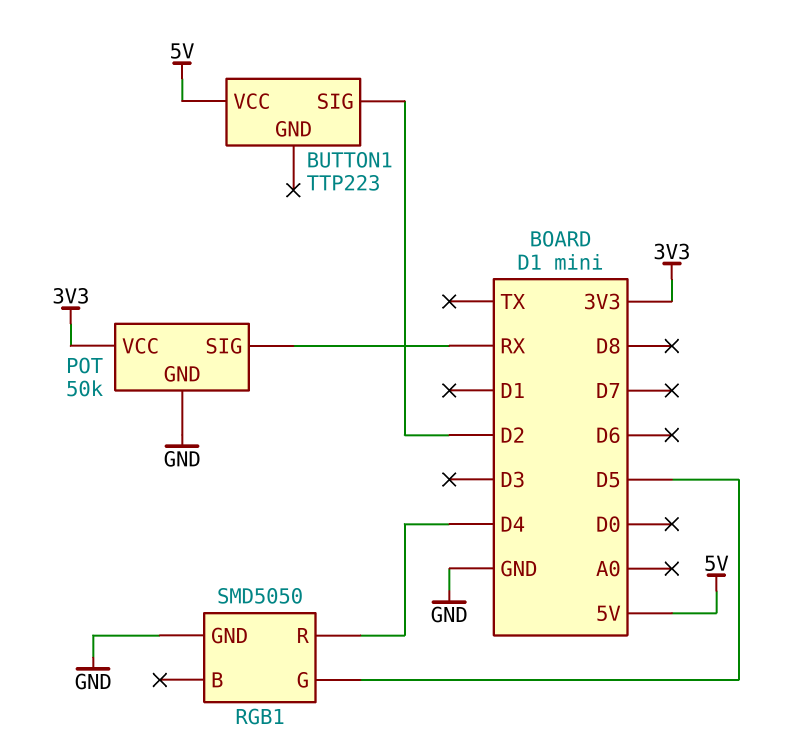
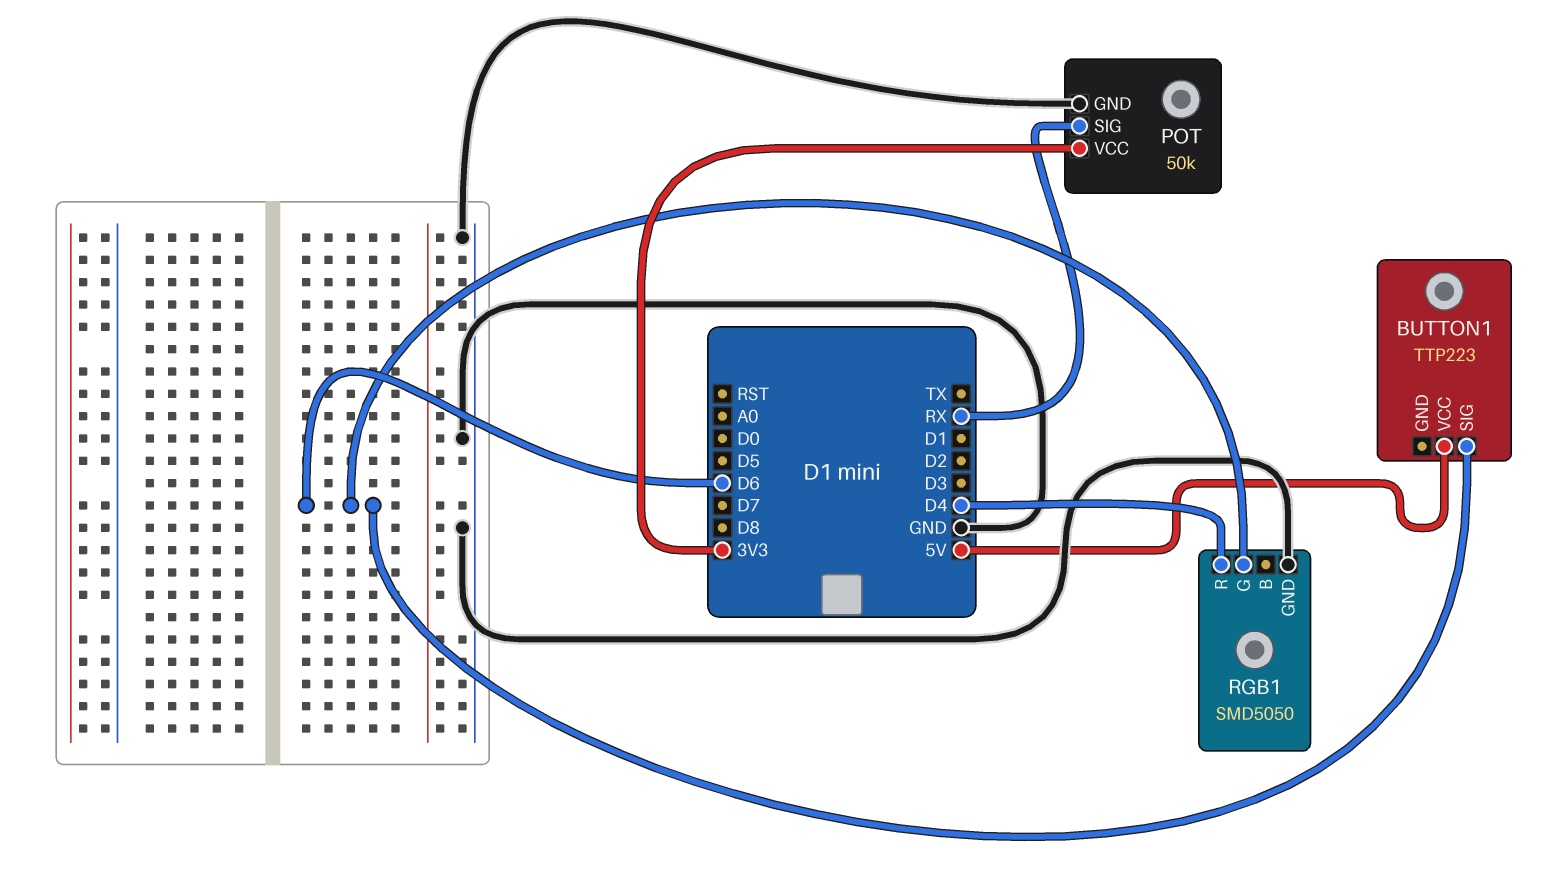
BUTTON1 pin SIG: D2 -> D6
RGB1 pin G: D5 -> D6

